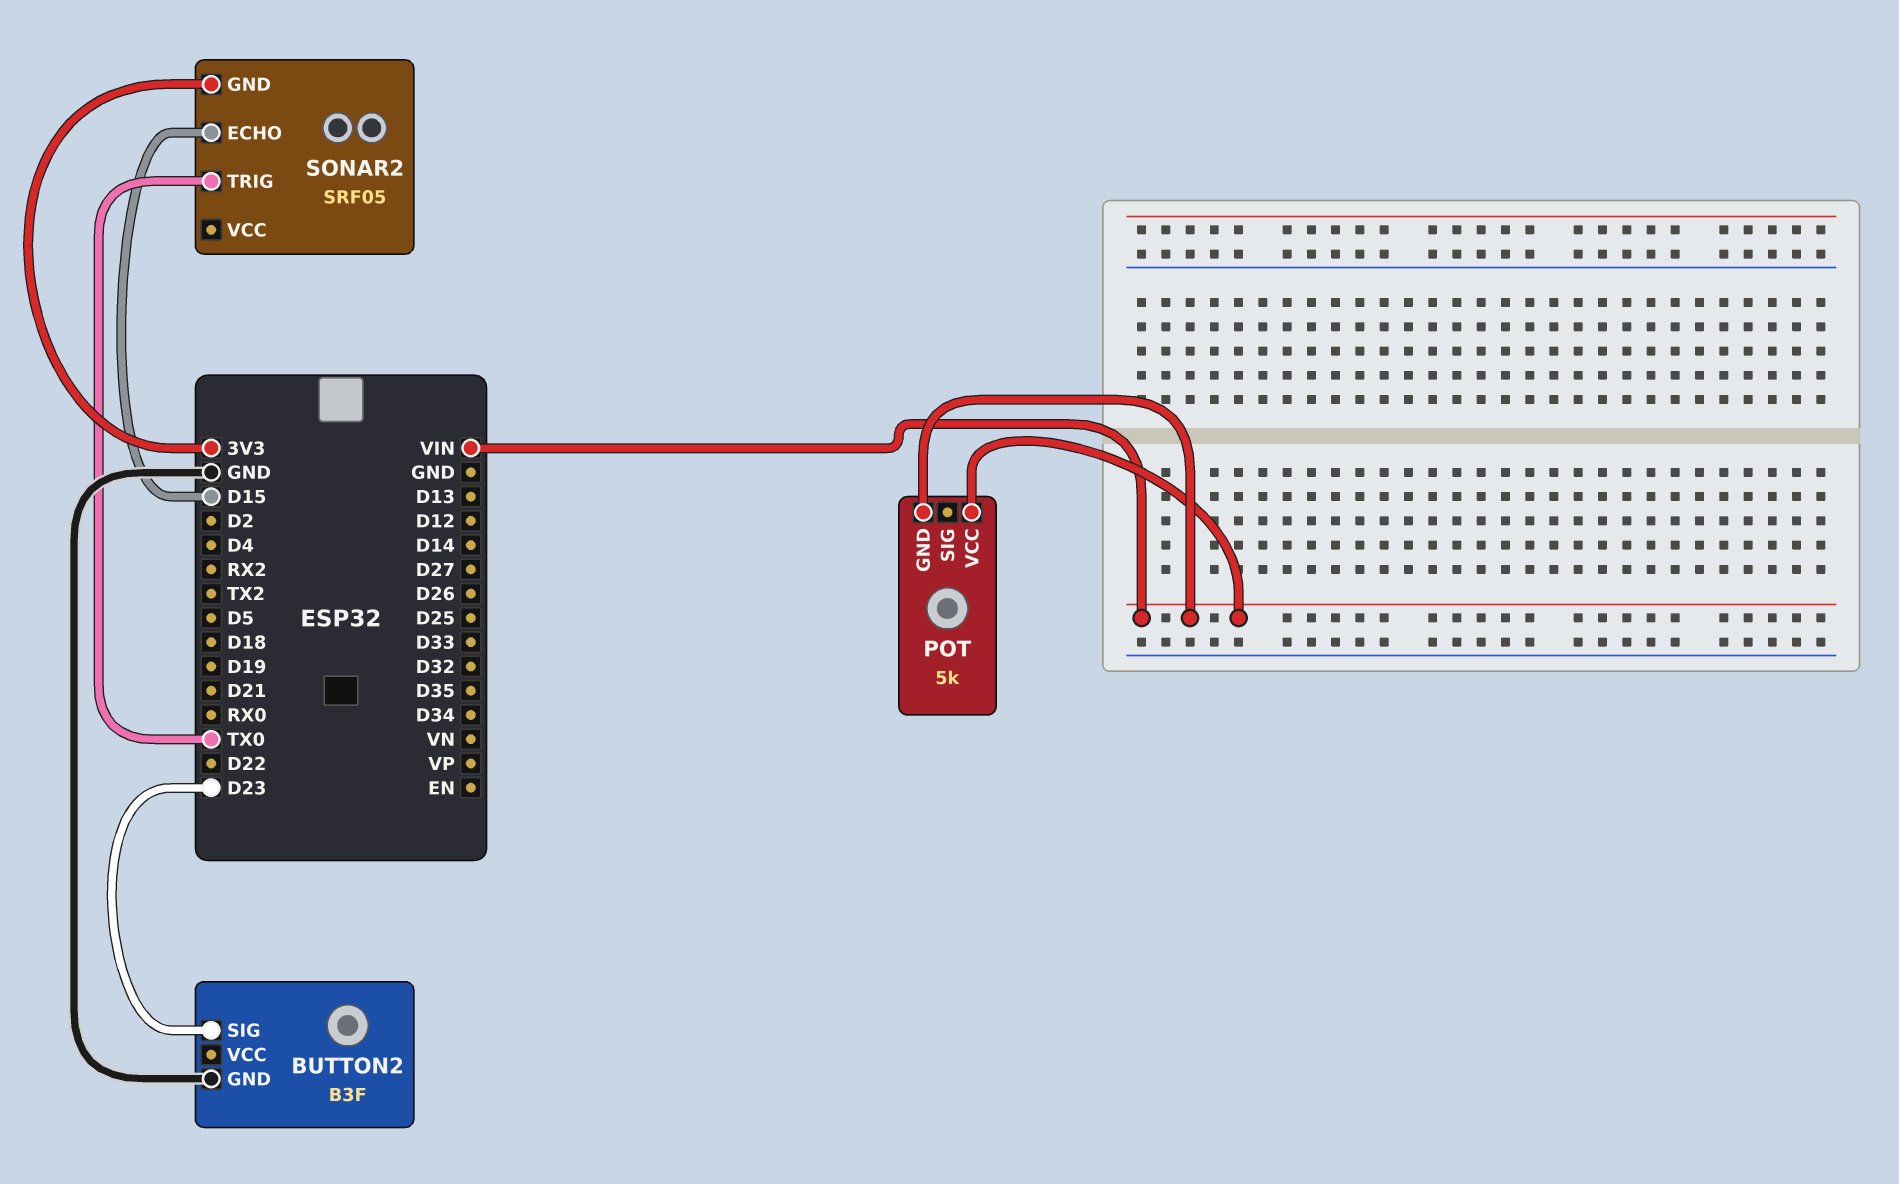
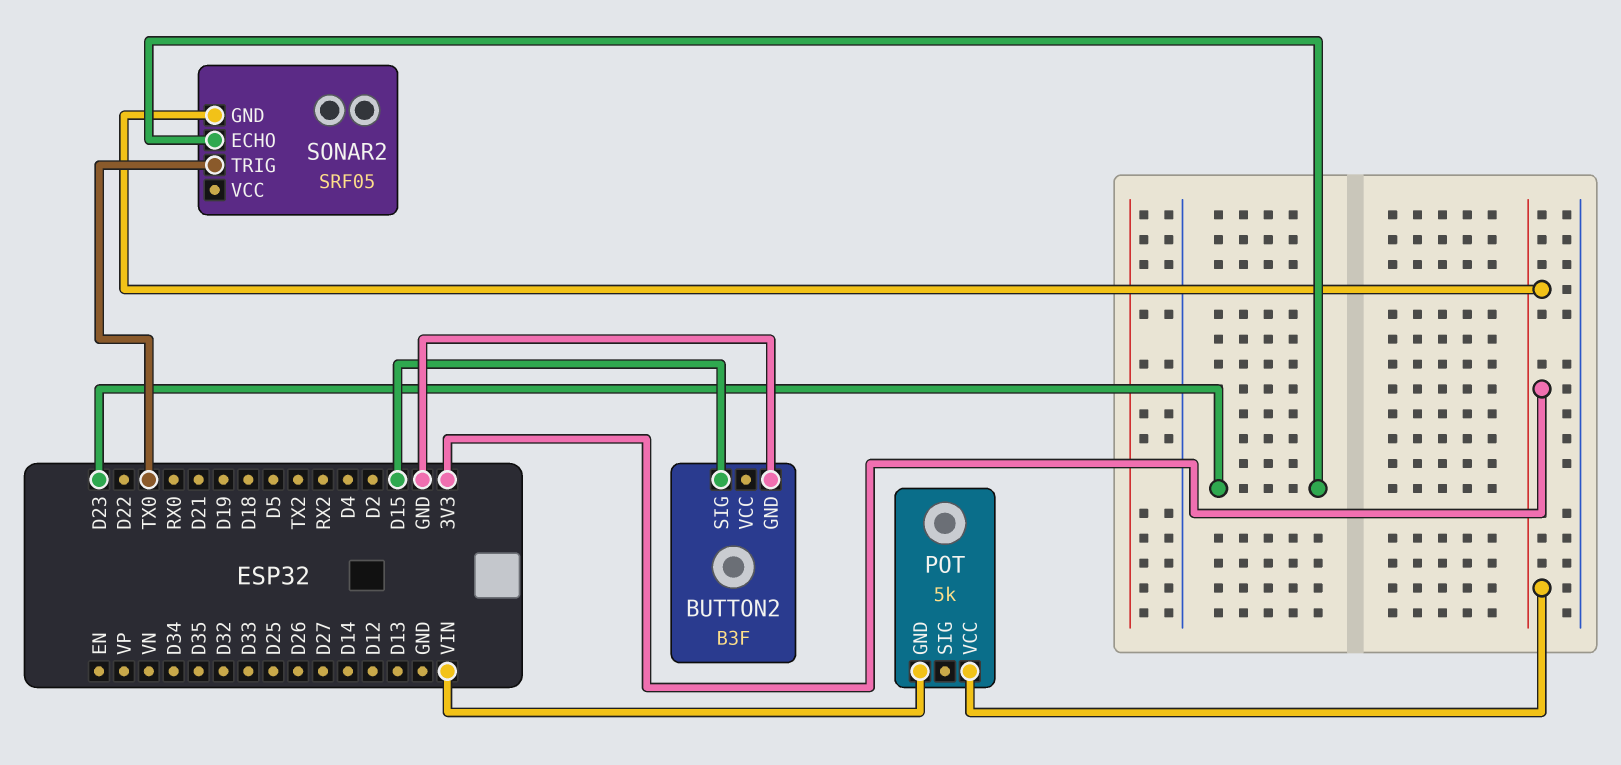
BUTTON2 pin SIG: D23 -> D15
POT pin VCC: VIN -> 3V3
SONAR2 pin ECHO: D15 -> D23

